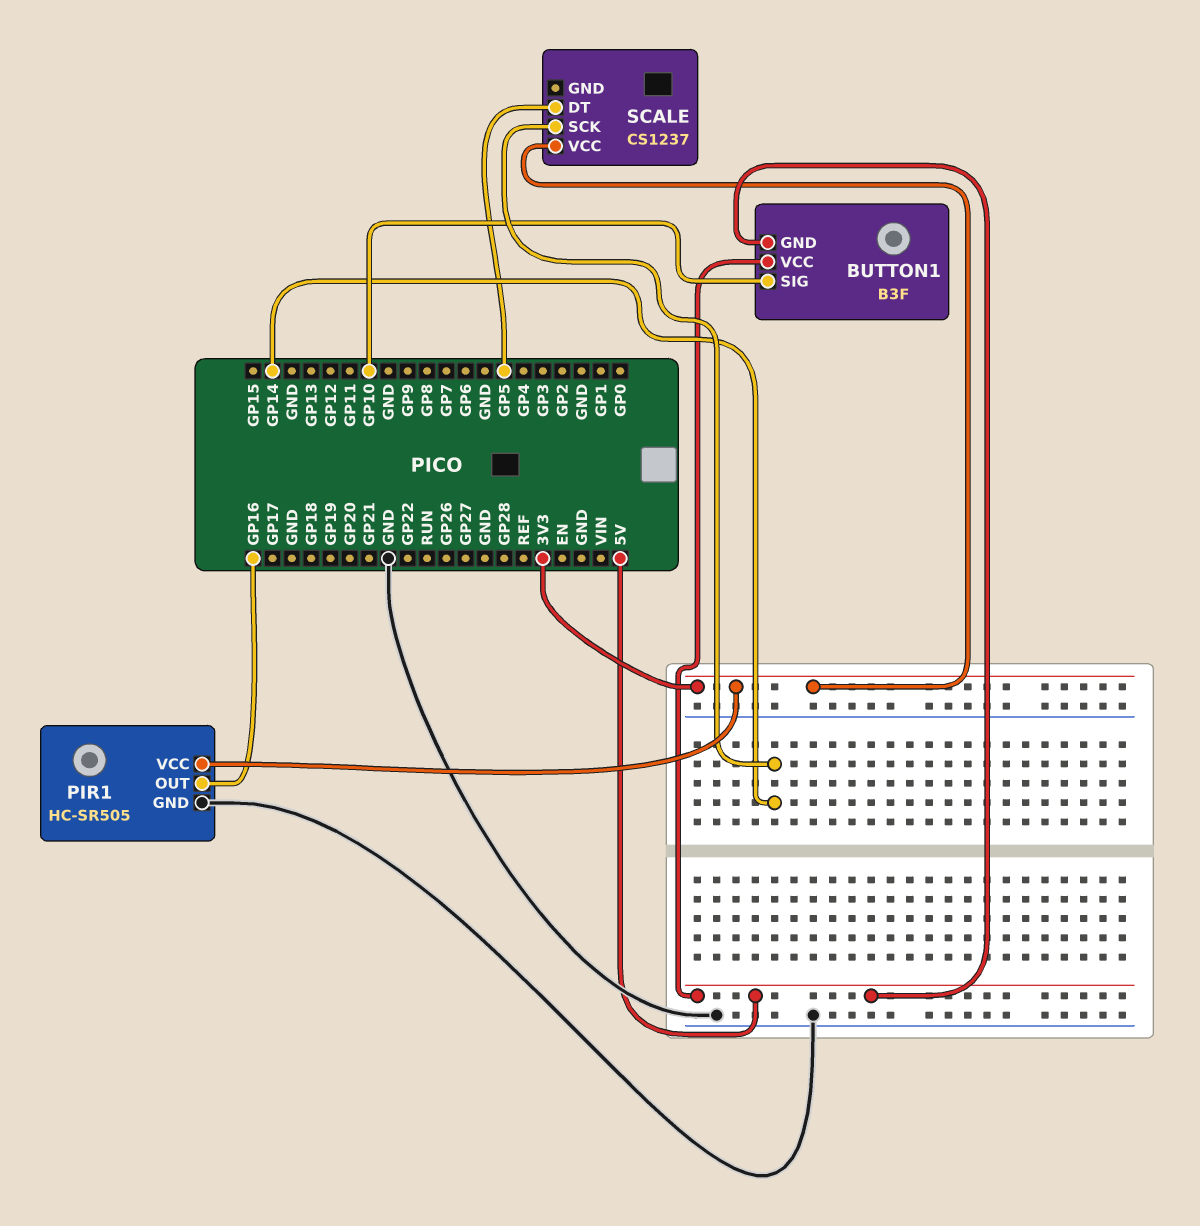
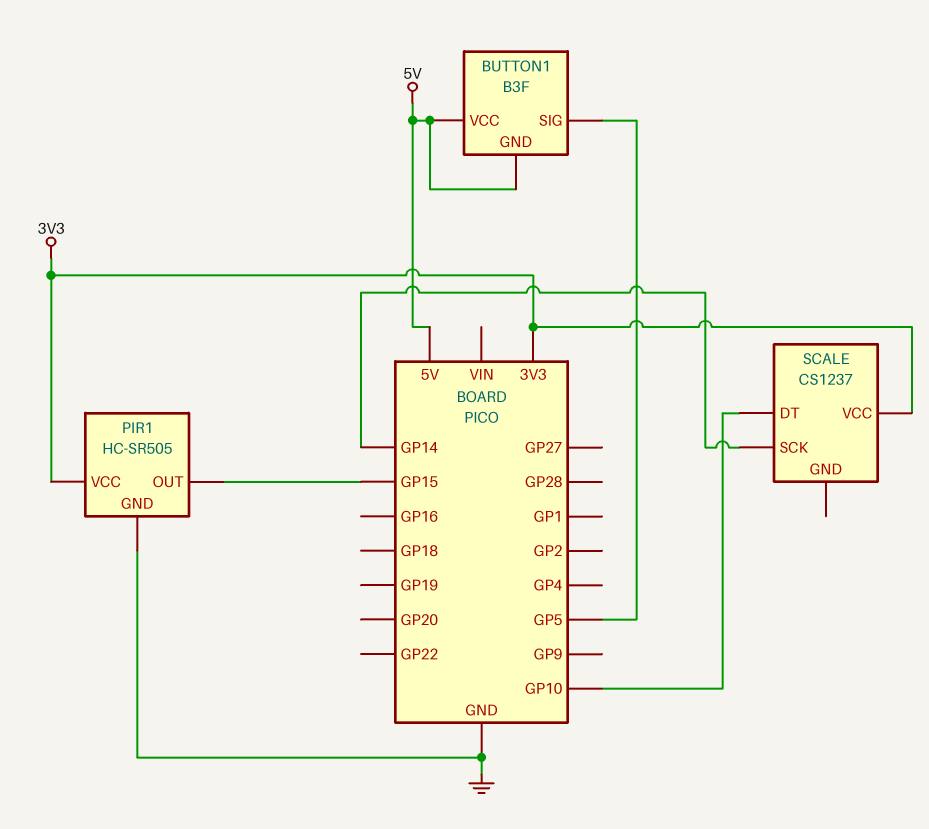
BUTTON1 pin SIG: GP10 -> GP5
PIR1 pin OUT: GP16 -> GP15
SCALE pin DT: GP5 -> GP10

